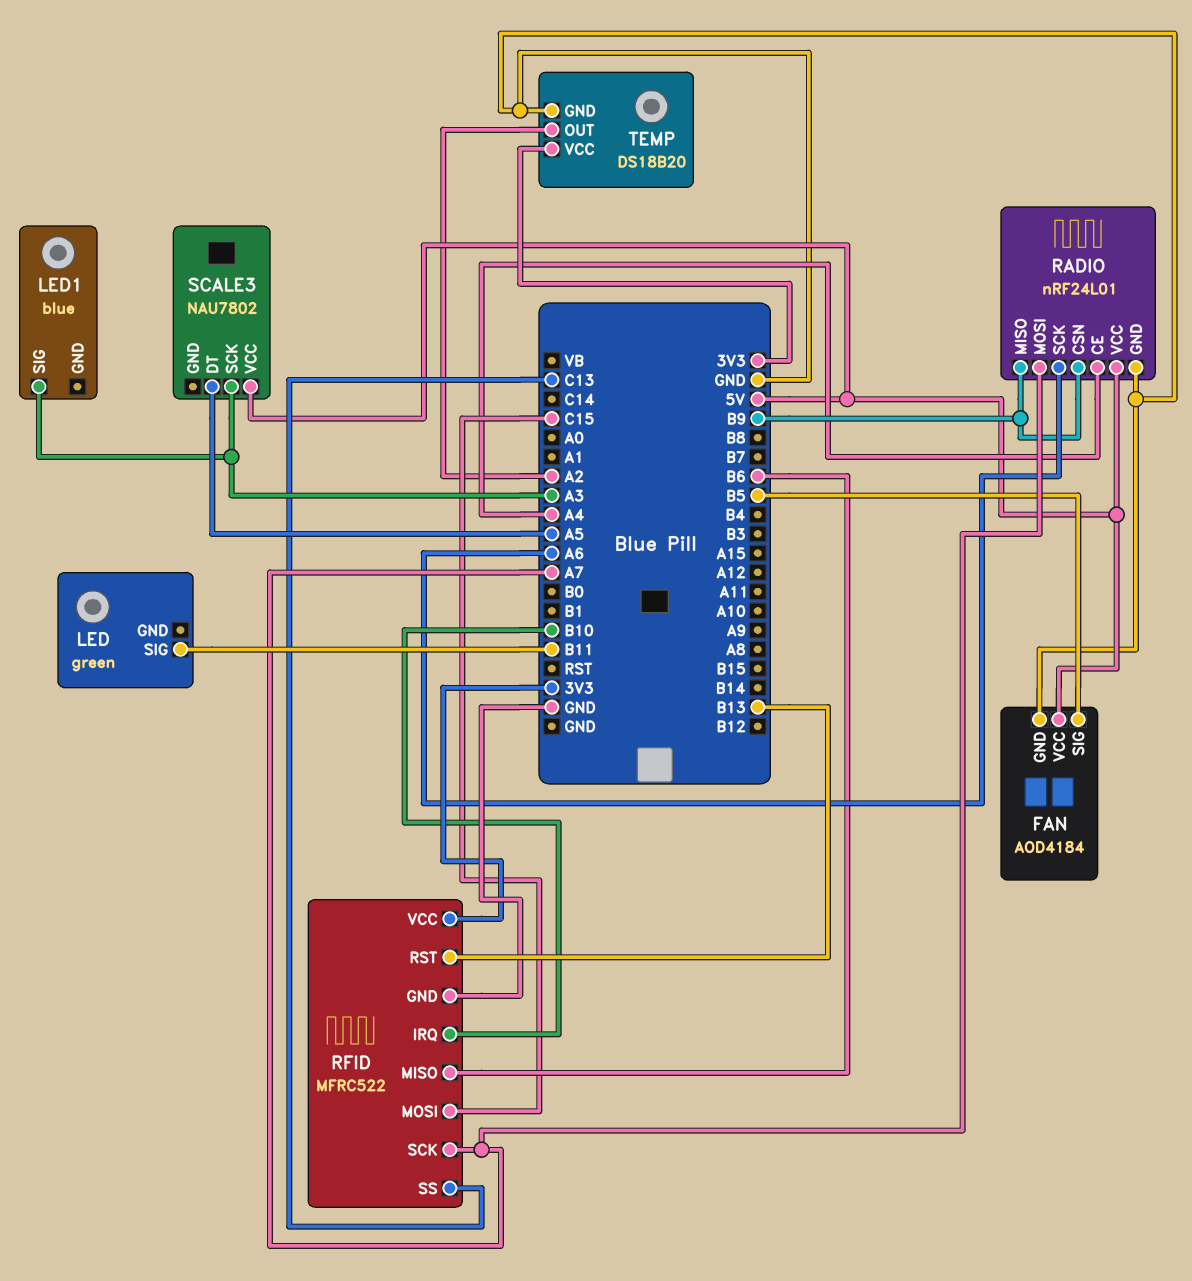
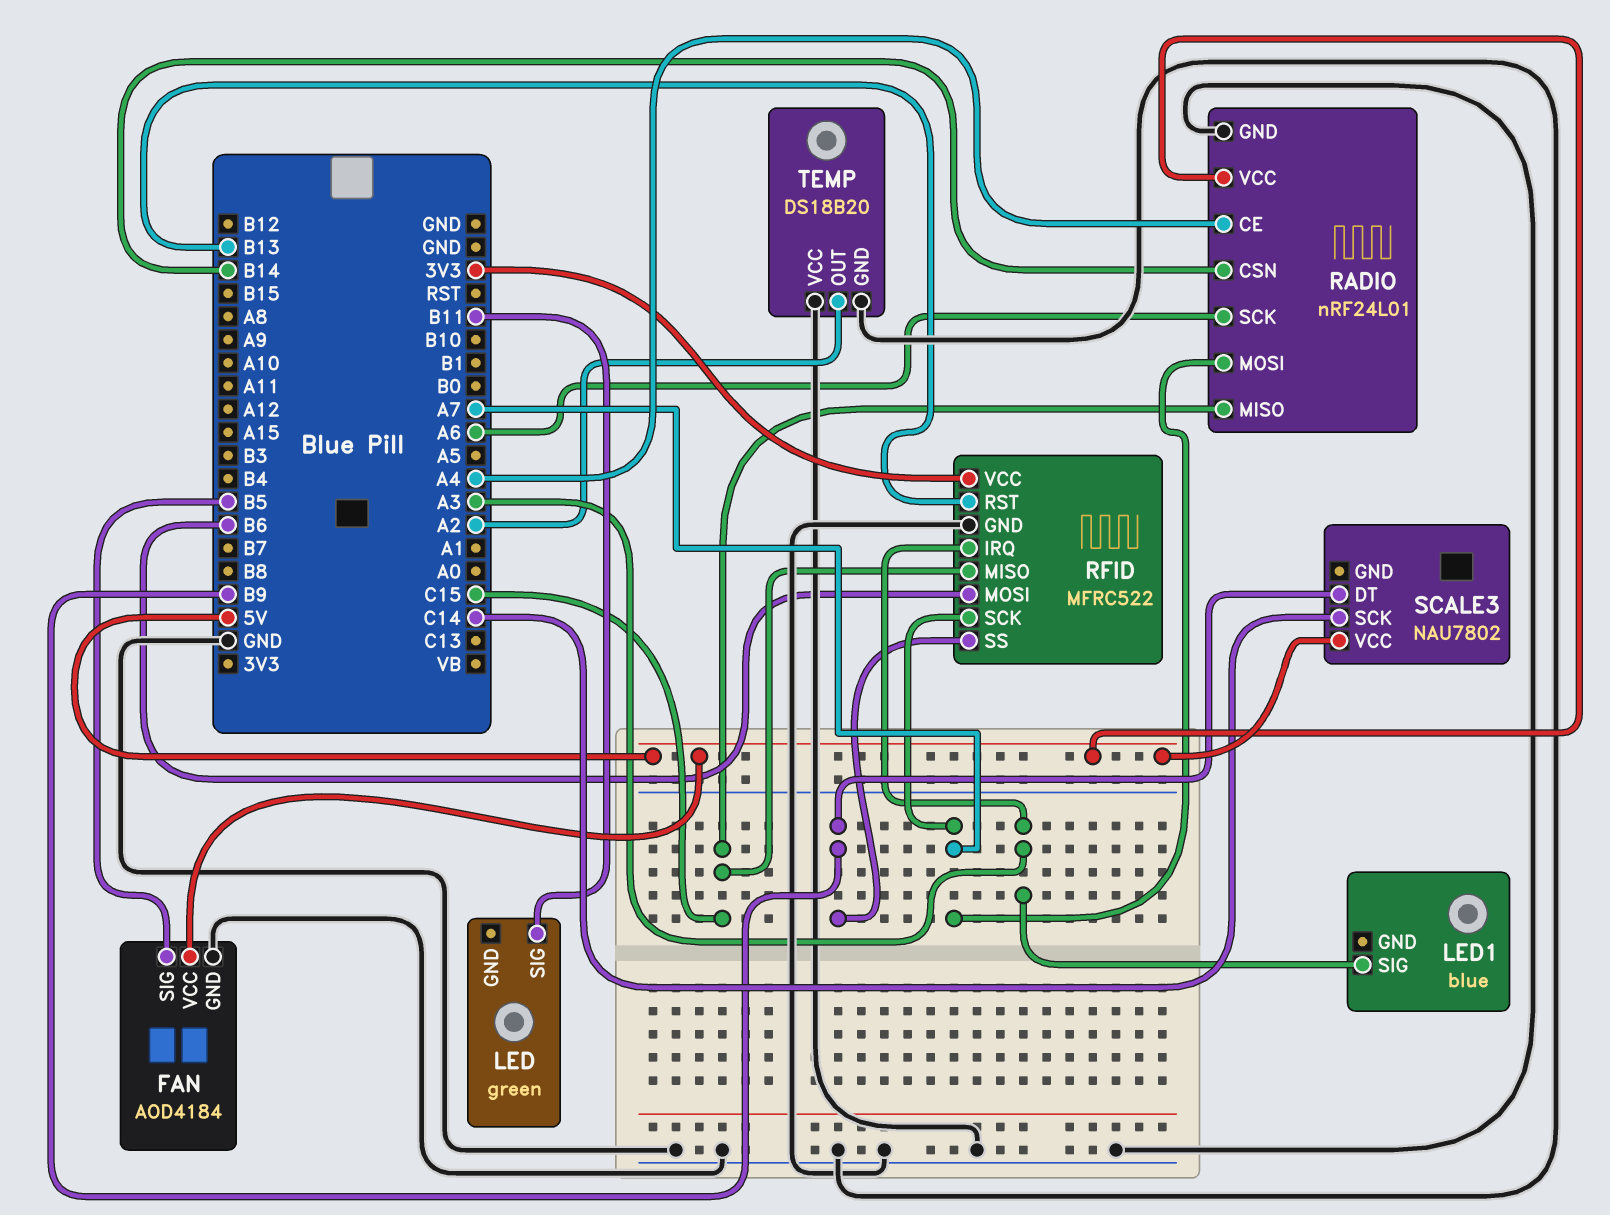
RADIO pin CSN: B9 -> B14
RADIO pin MISO: B9 -> C15
RFID pin IRQ: B10 -> A3
RFID pin MISO: B6 -> C15
RFID pin MOSI: C15 -> B6
RFID pin SS: C13 -> B9
SCALE3 pin DT: A5 -> B9
SCALE3 pin SCK: A3 -> C14
TEMP pin VCC: 3V3 -> GND

